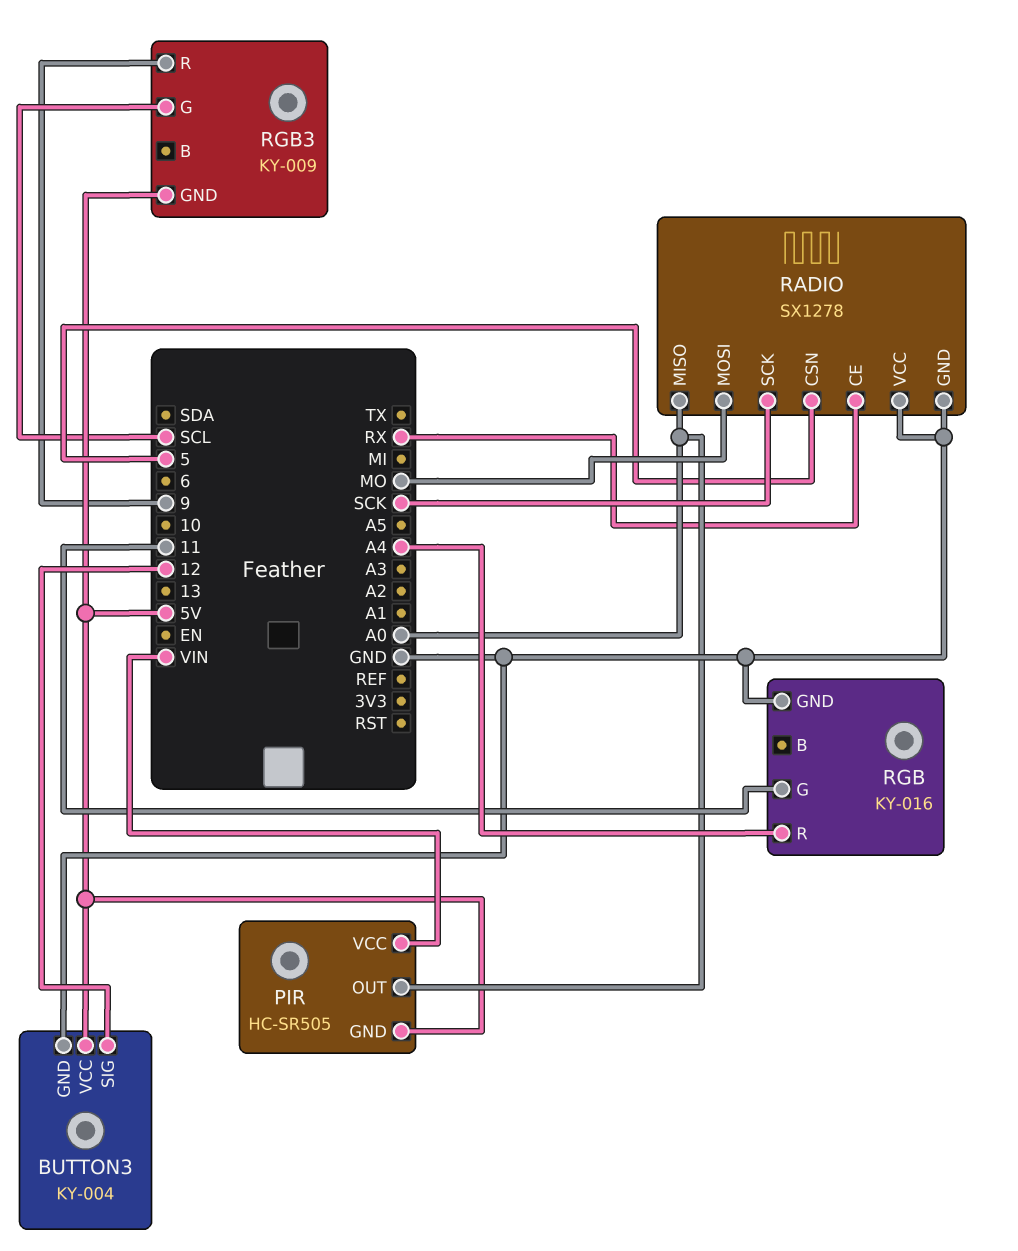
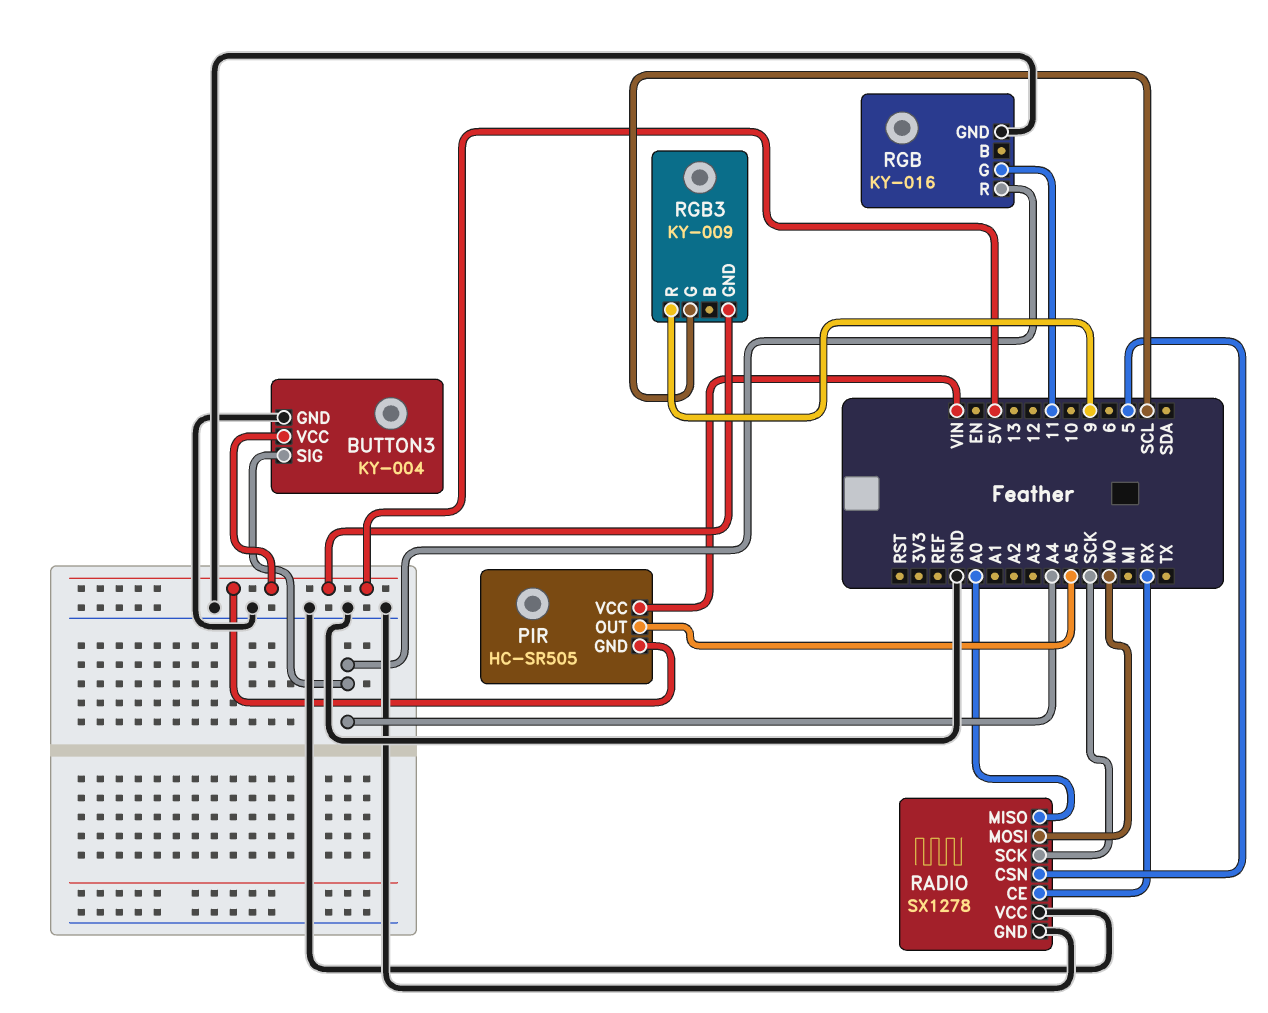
BUTTON3 pin SIG: 12 -> A4
PIR pin OUT: A0 -> A5

